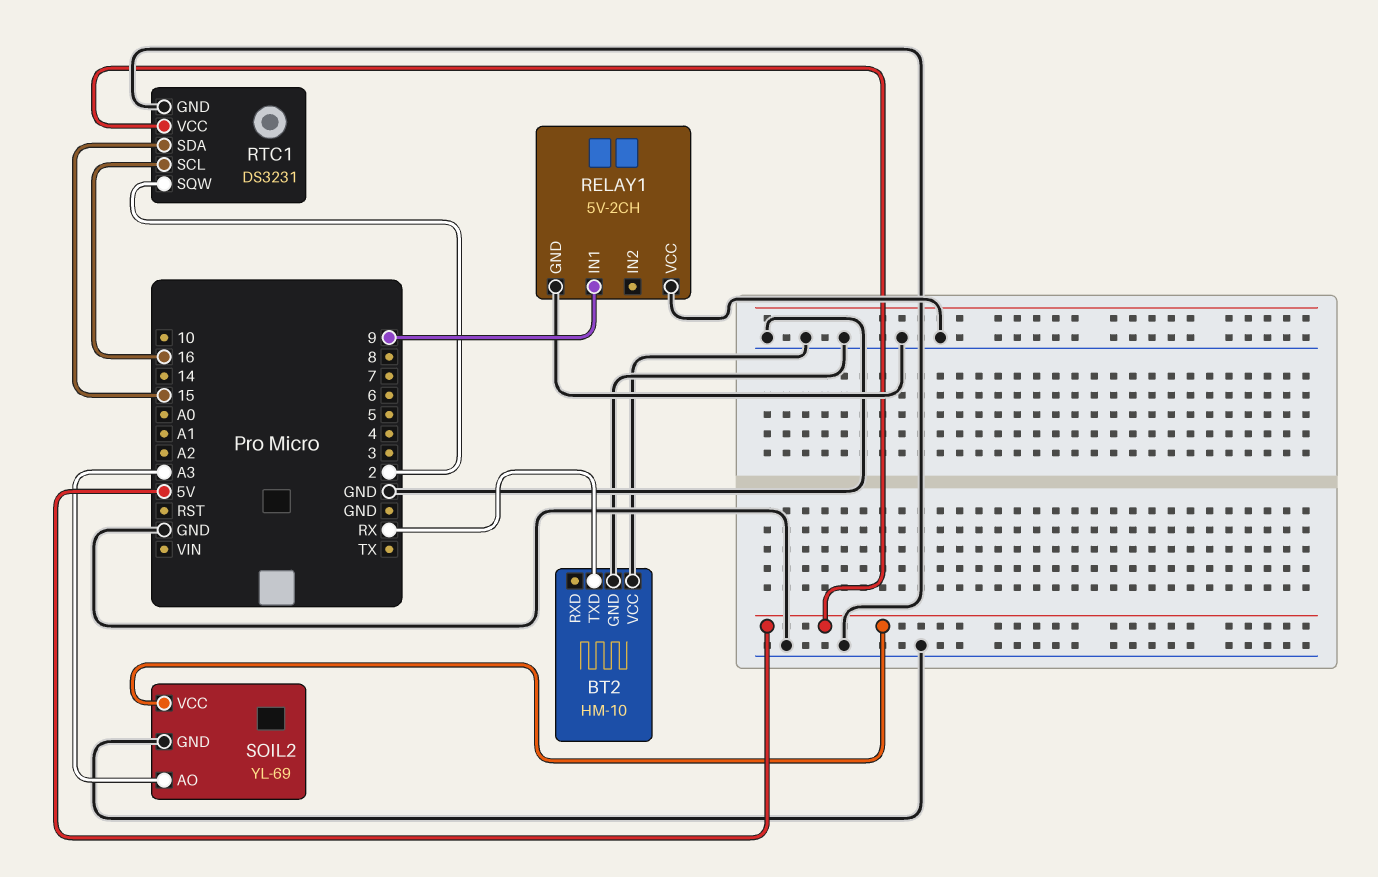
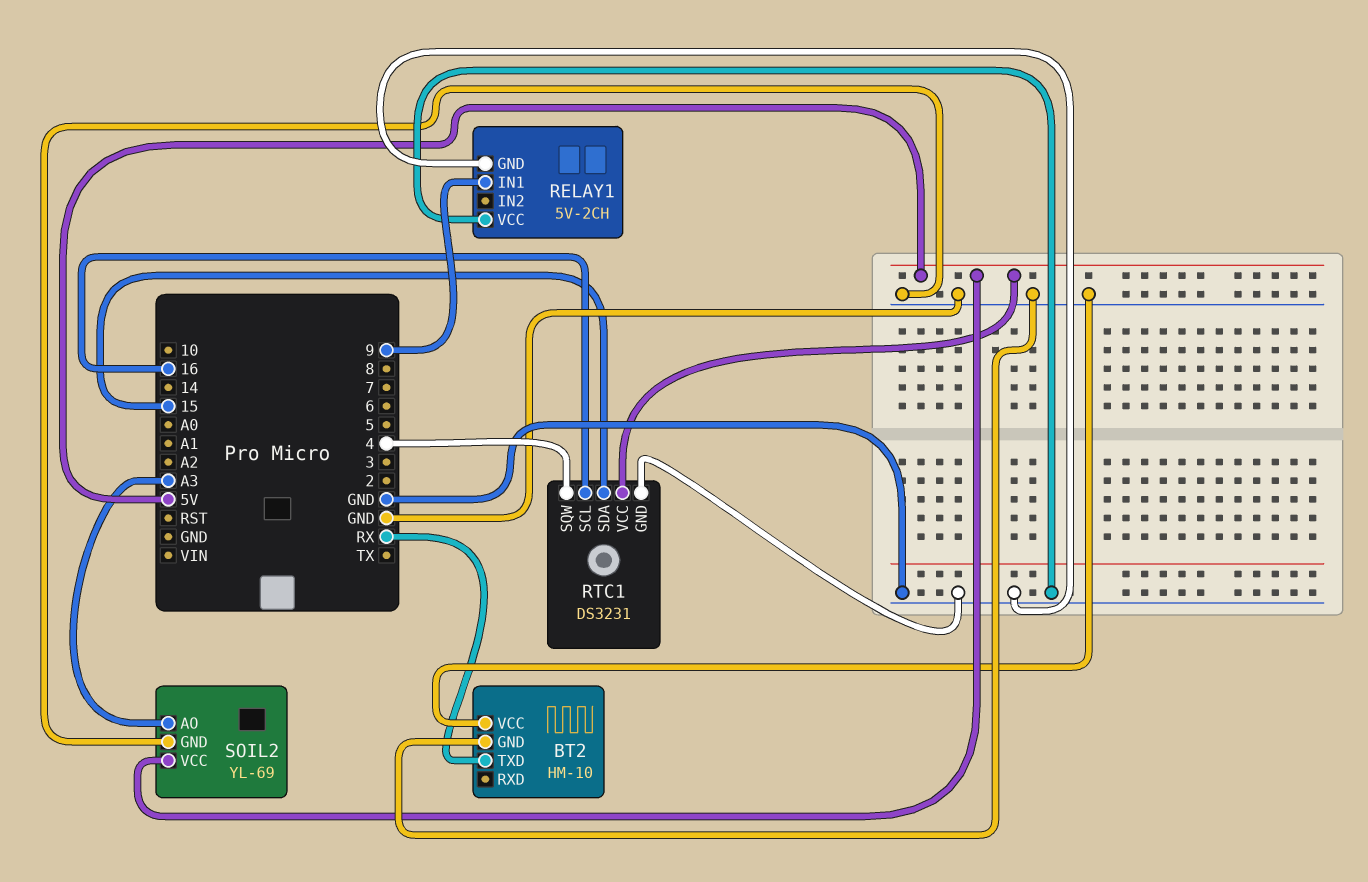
RTC1 pin SQW: 2 -> 4

